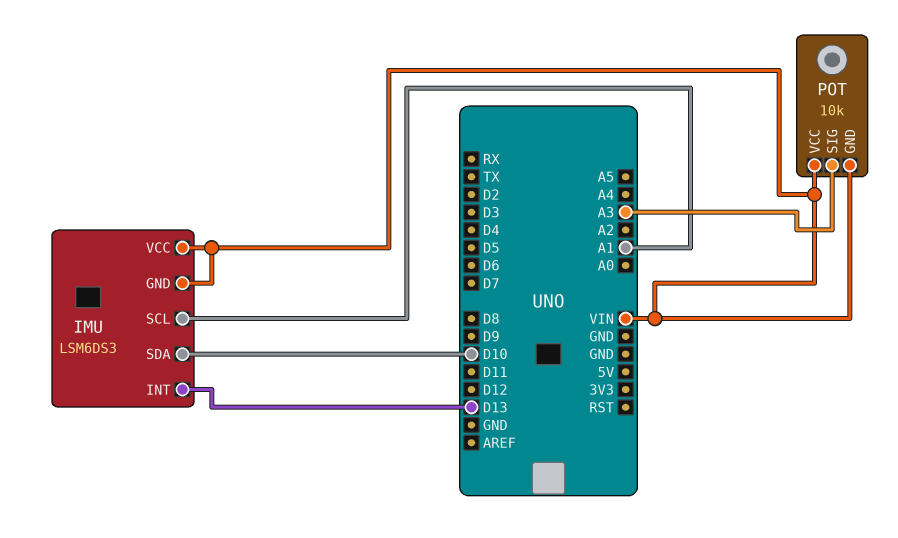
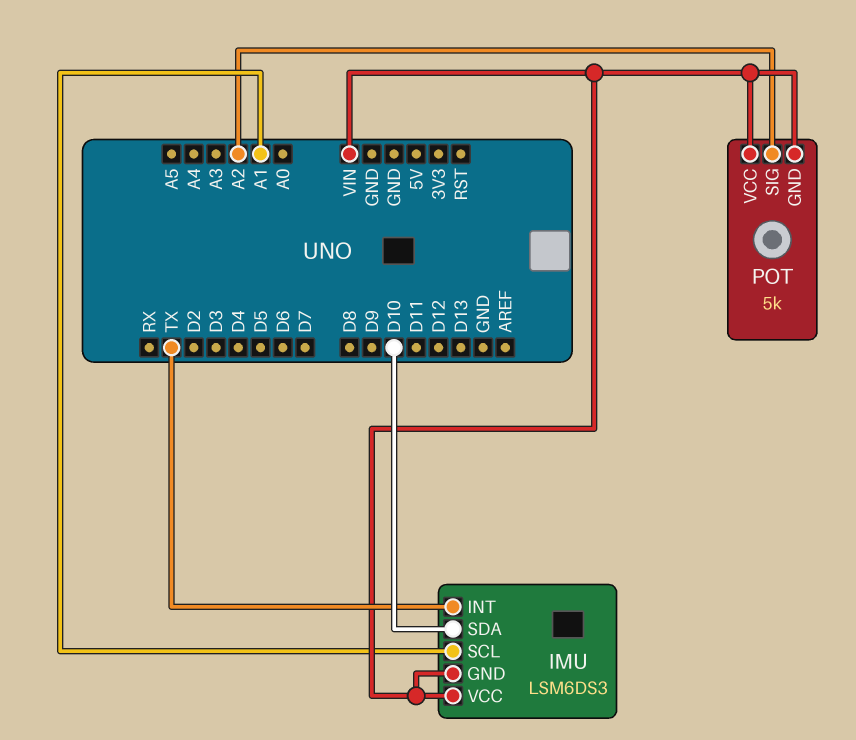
IMU pin INT: D13 -> TX
POT: 10k -> 5k
POT pin SIG: A3 -> A2

